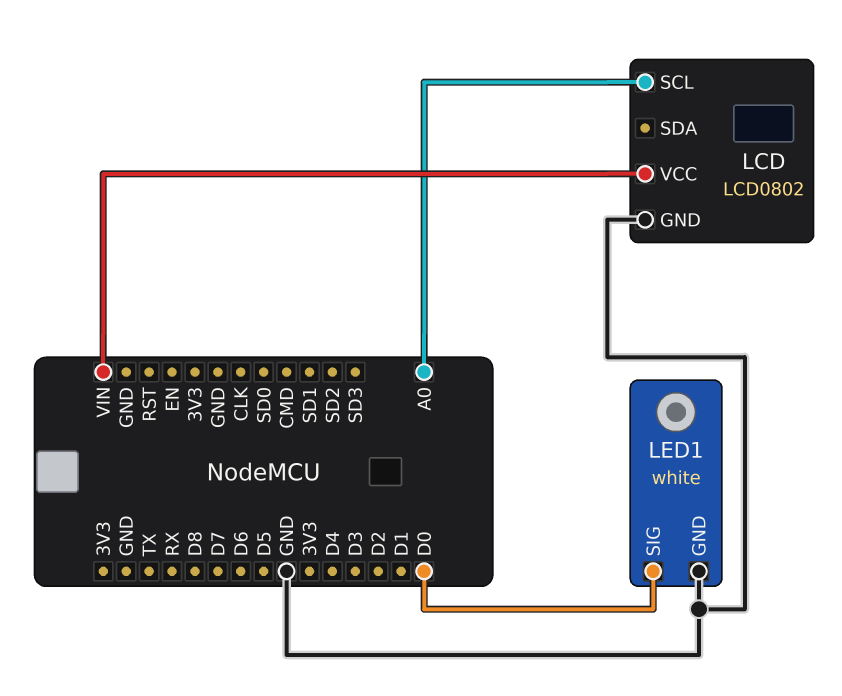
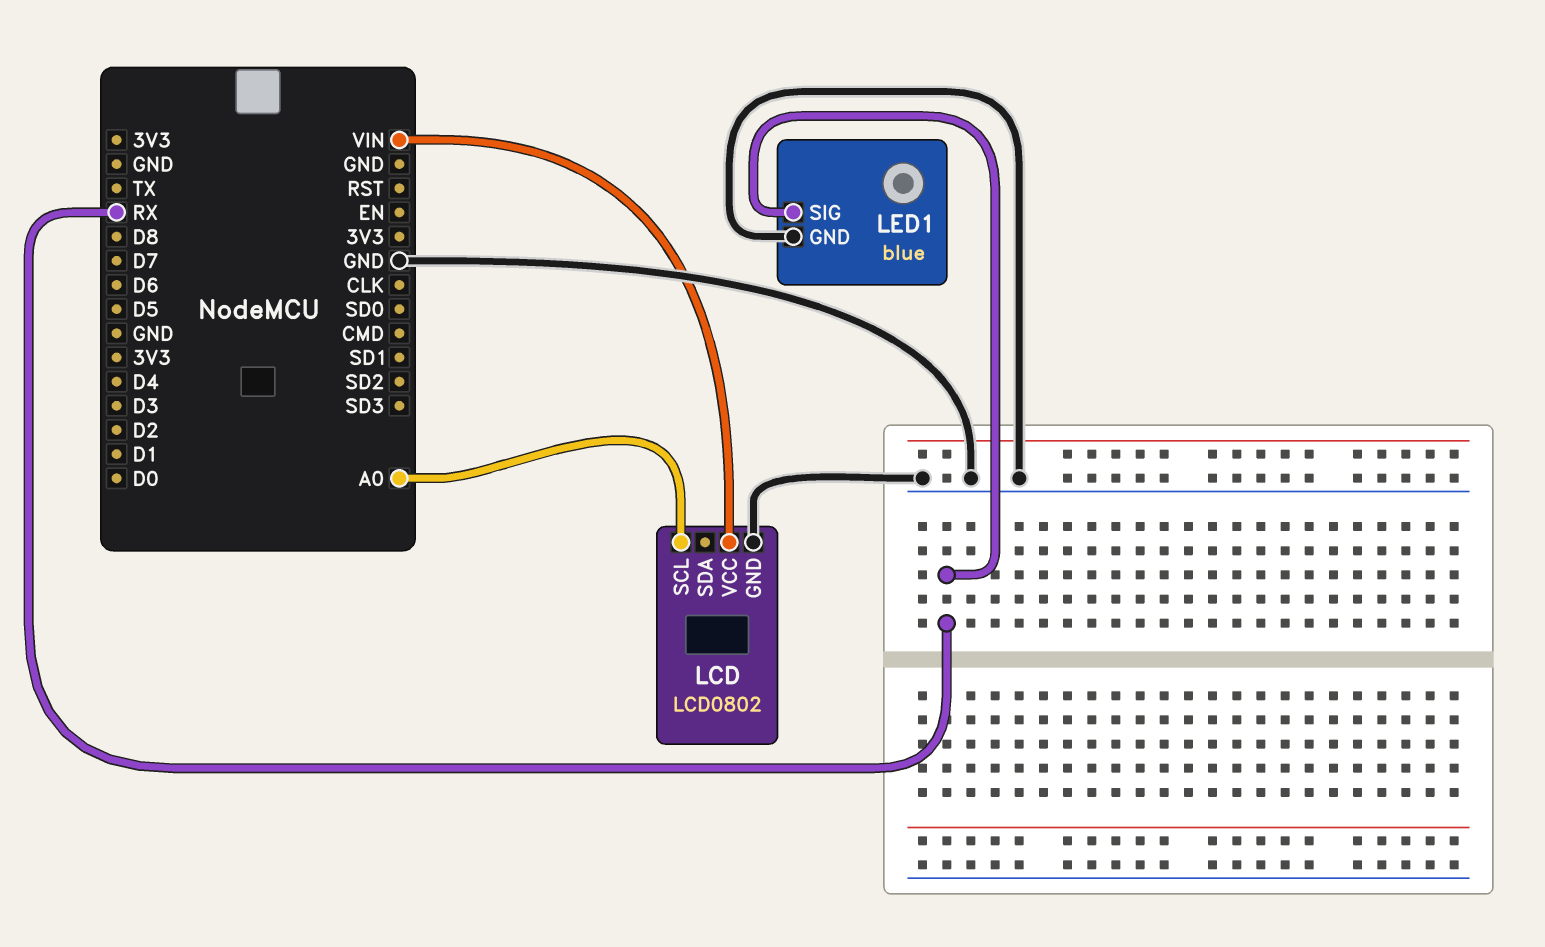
LED1: white -> blue
LED1 pin SIG: D0 -> RX

